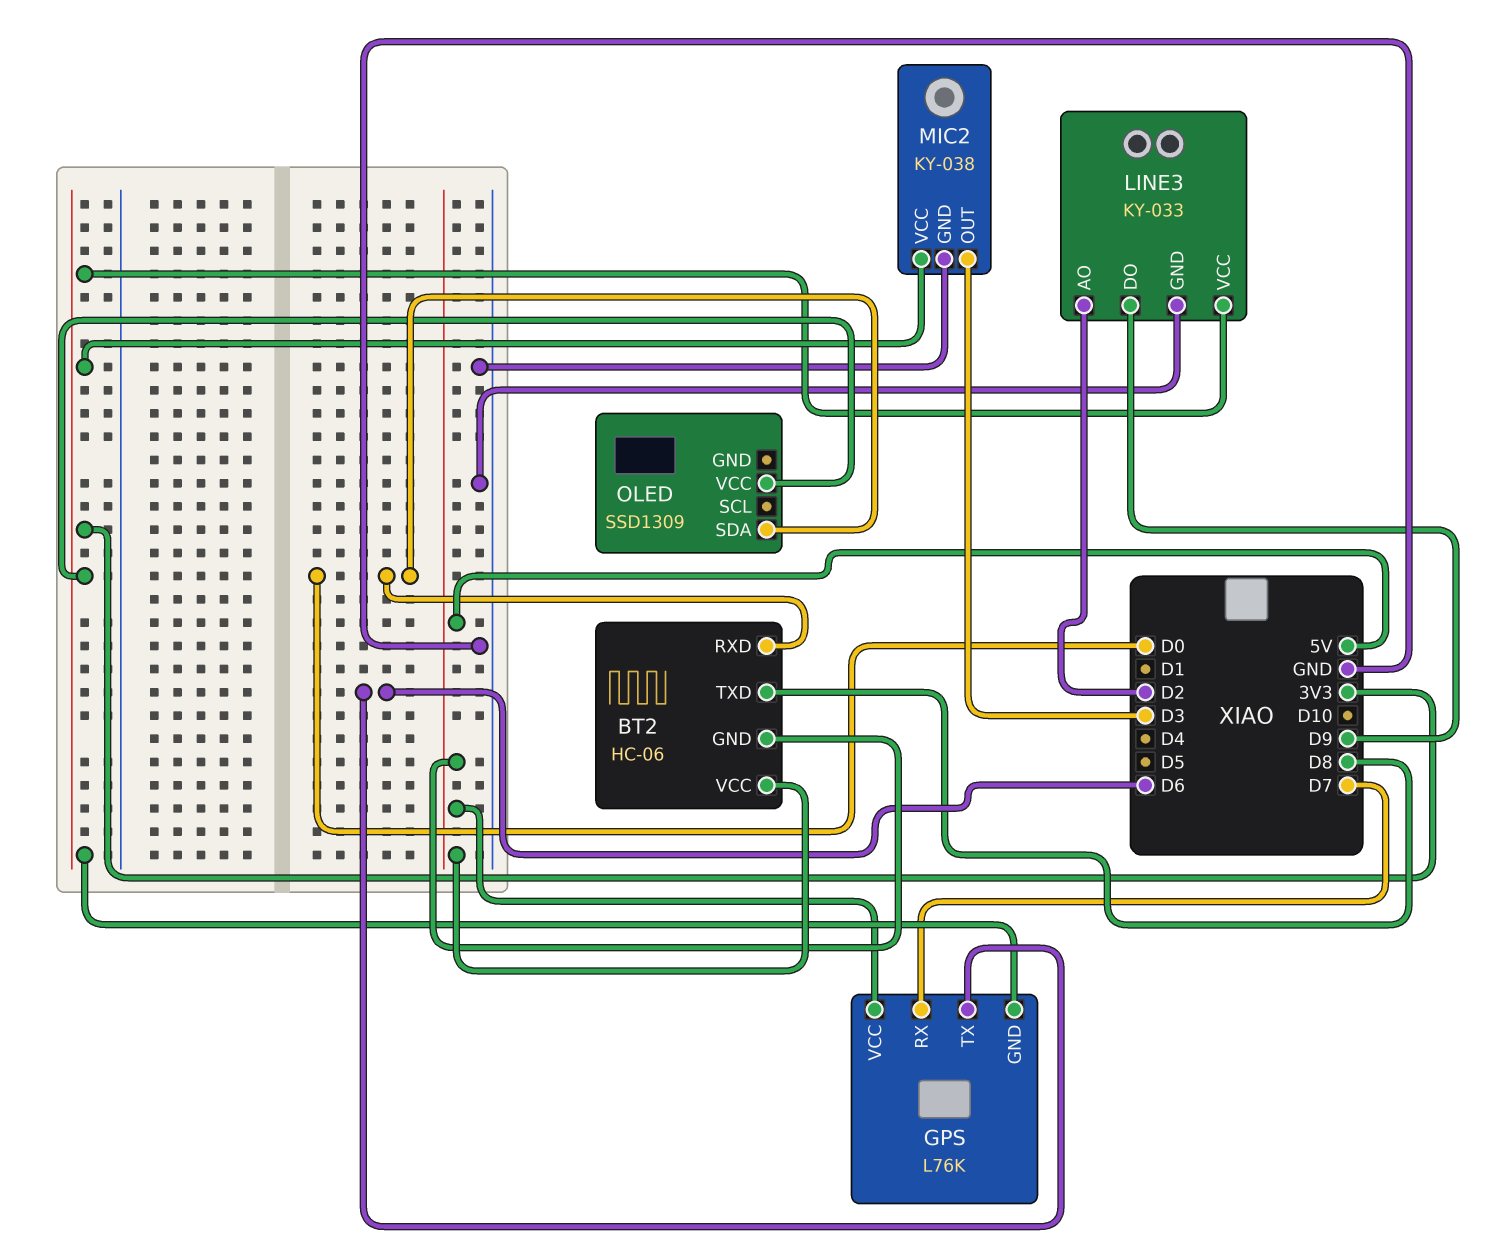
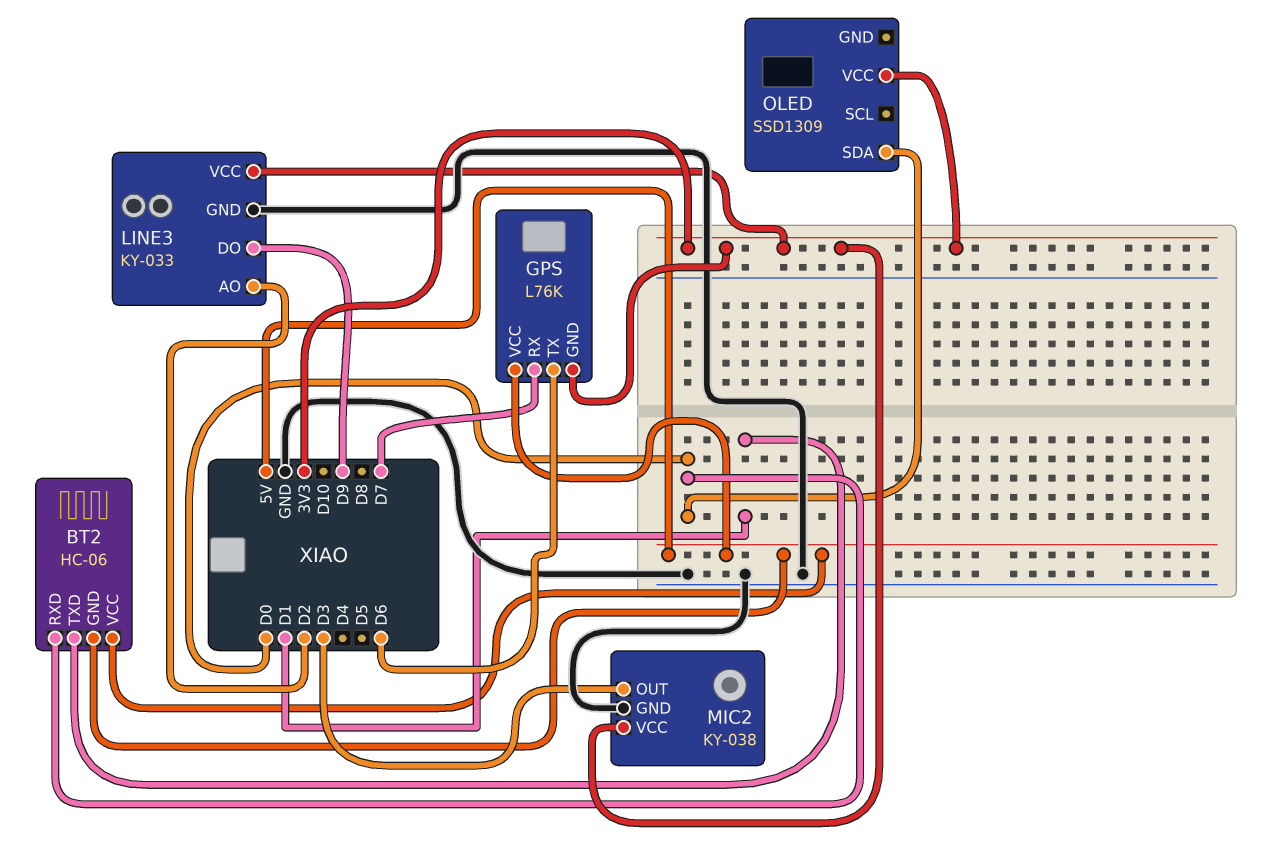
BT2 pin TXD: D8 -> D1

